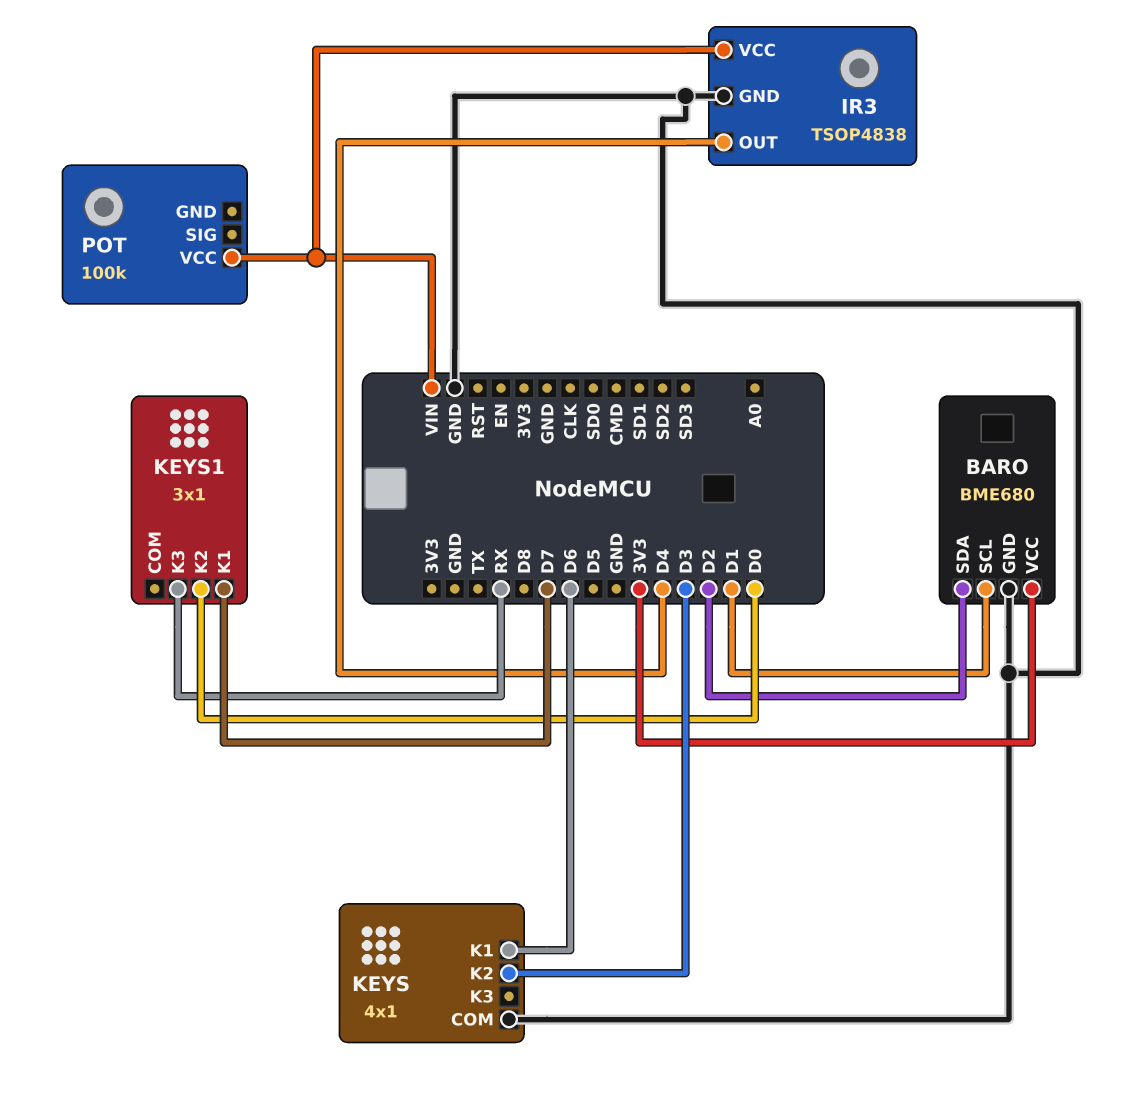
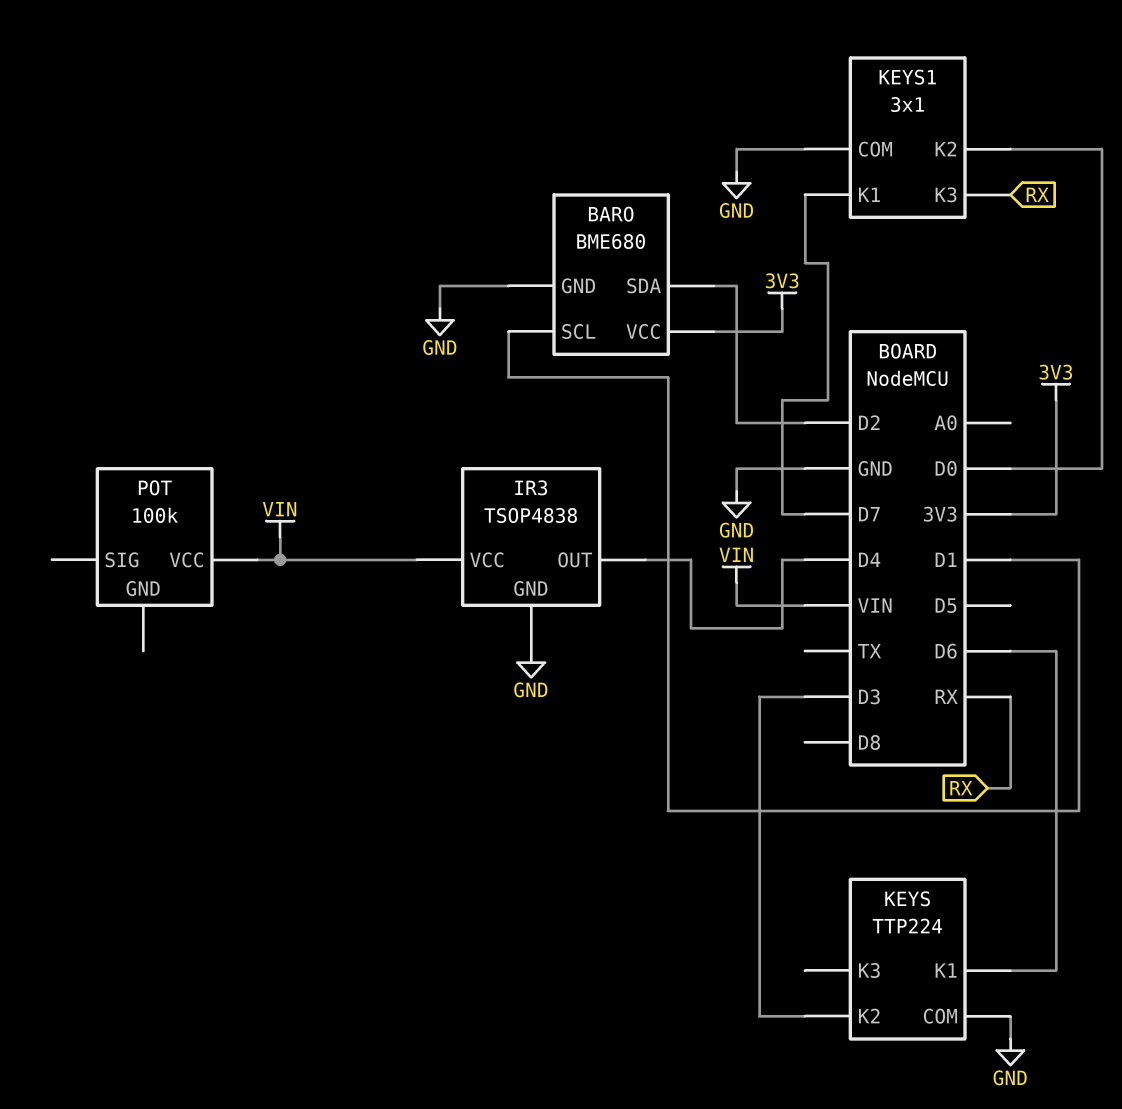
KEYS: 4x1 -> TTP224
KEYS1 pin COM: none -> GND

